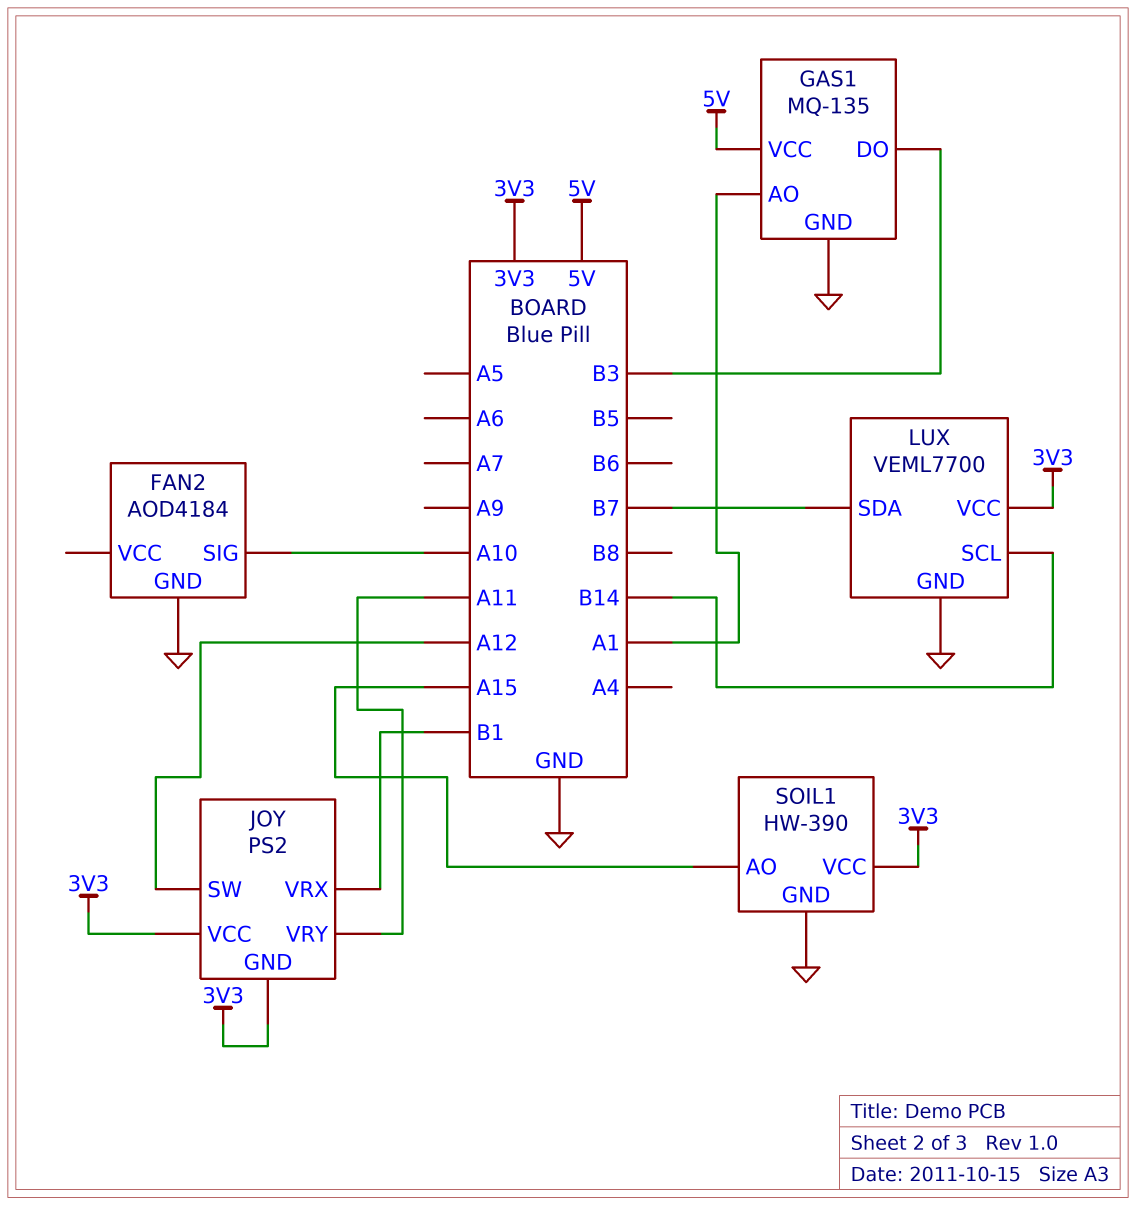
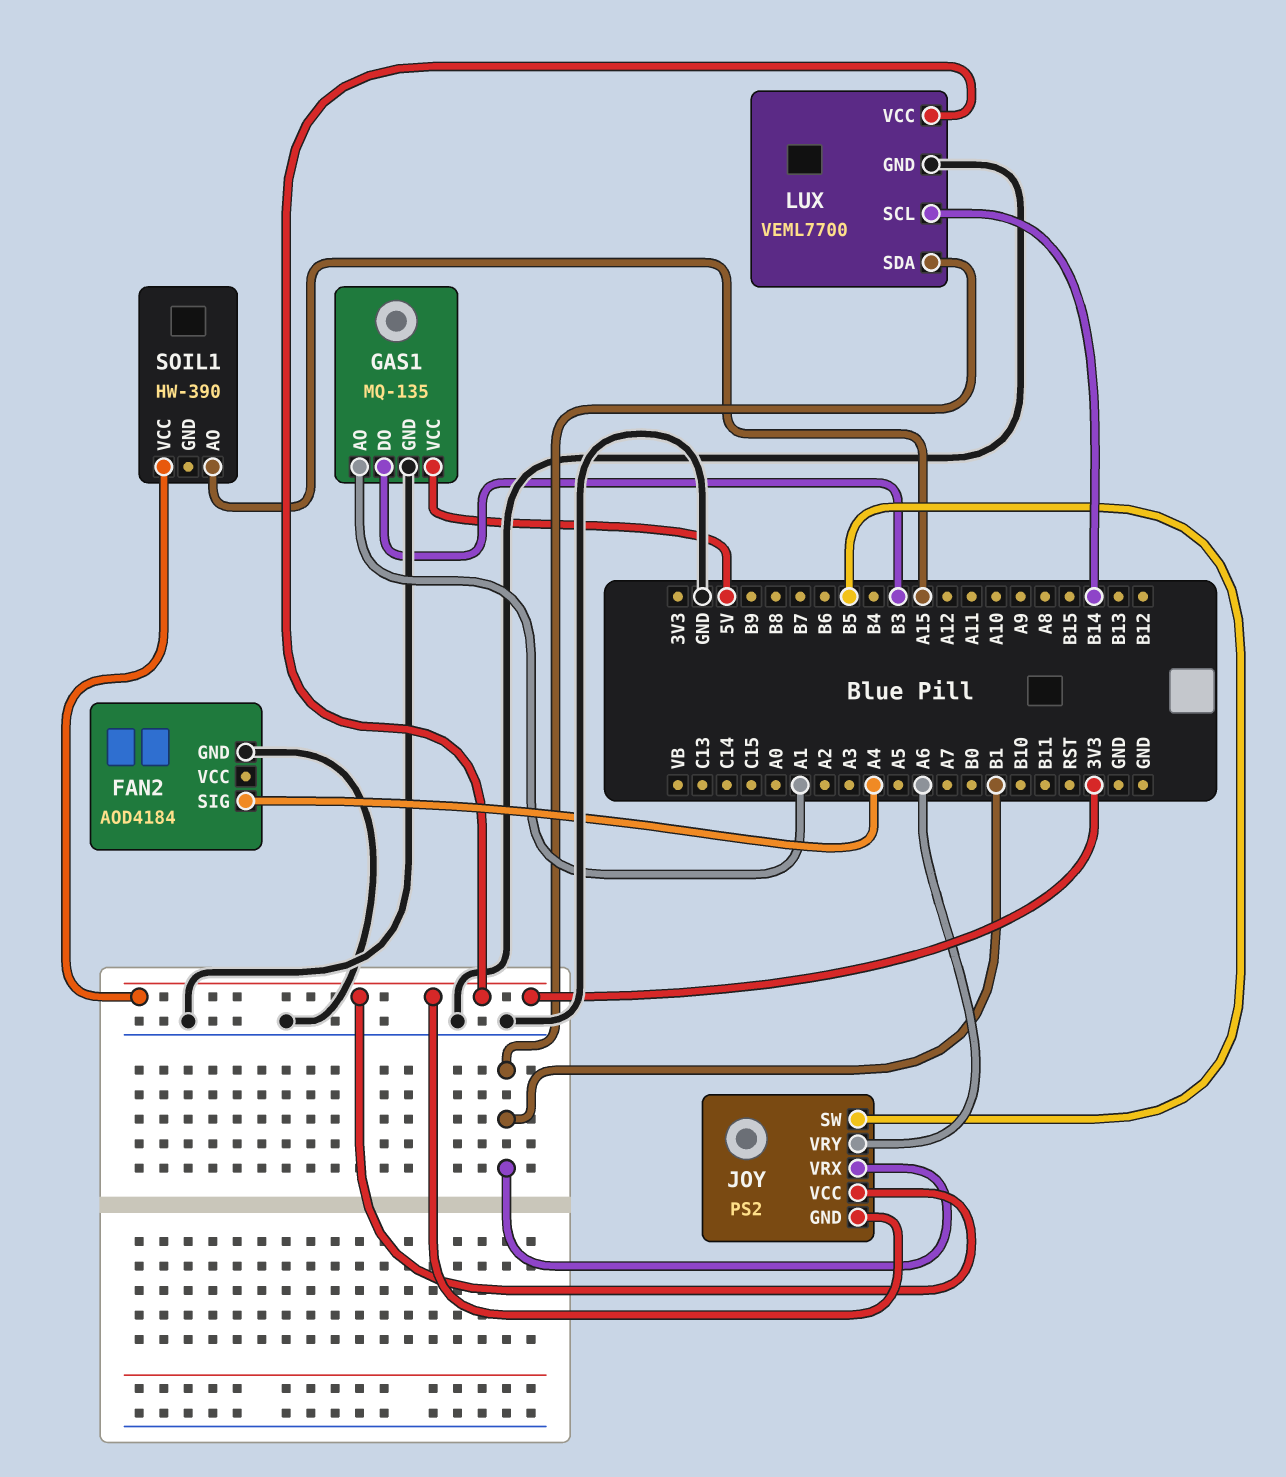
FAN2 pin SIG: A10 -> A4
JOY pin SW: A12 -> B5
JOY pin VRY: A11 -> A6
LUX pin SDA: B7 -> B1
SOIL1 pin GND: GND -> none

